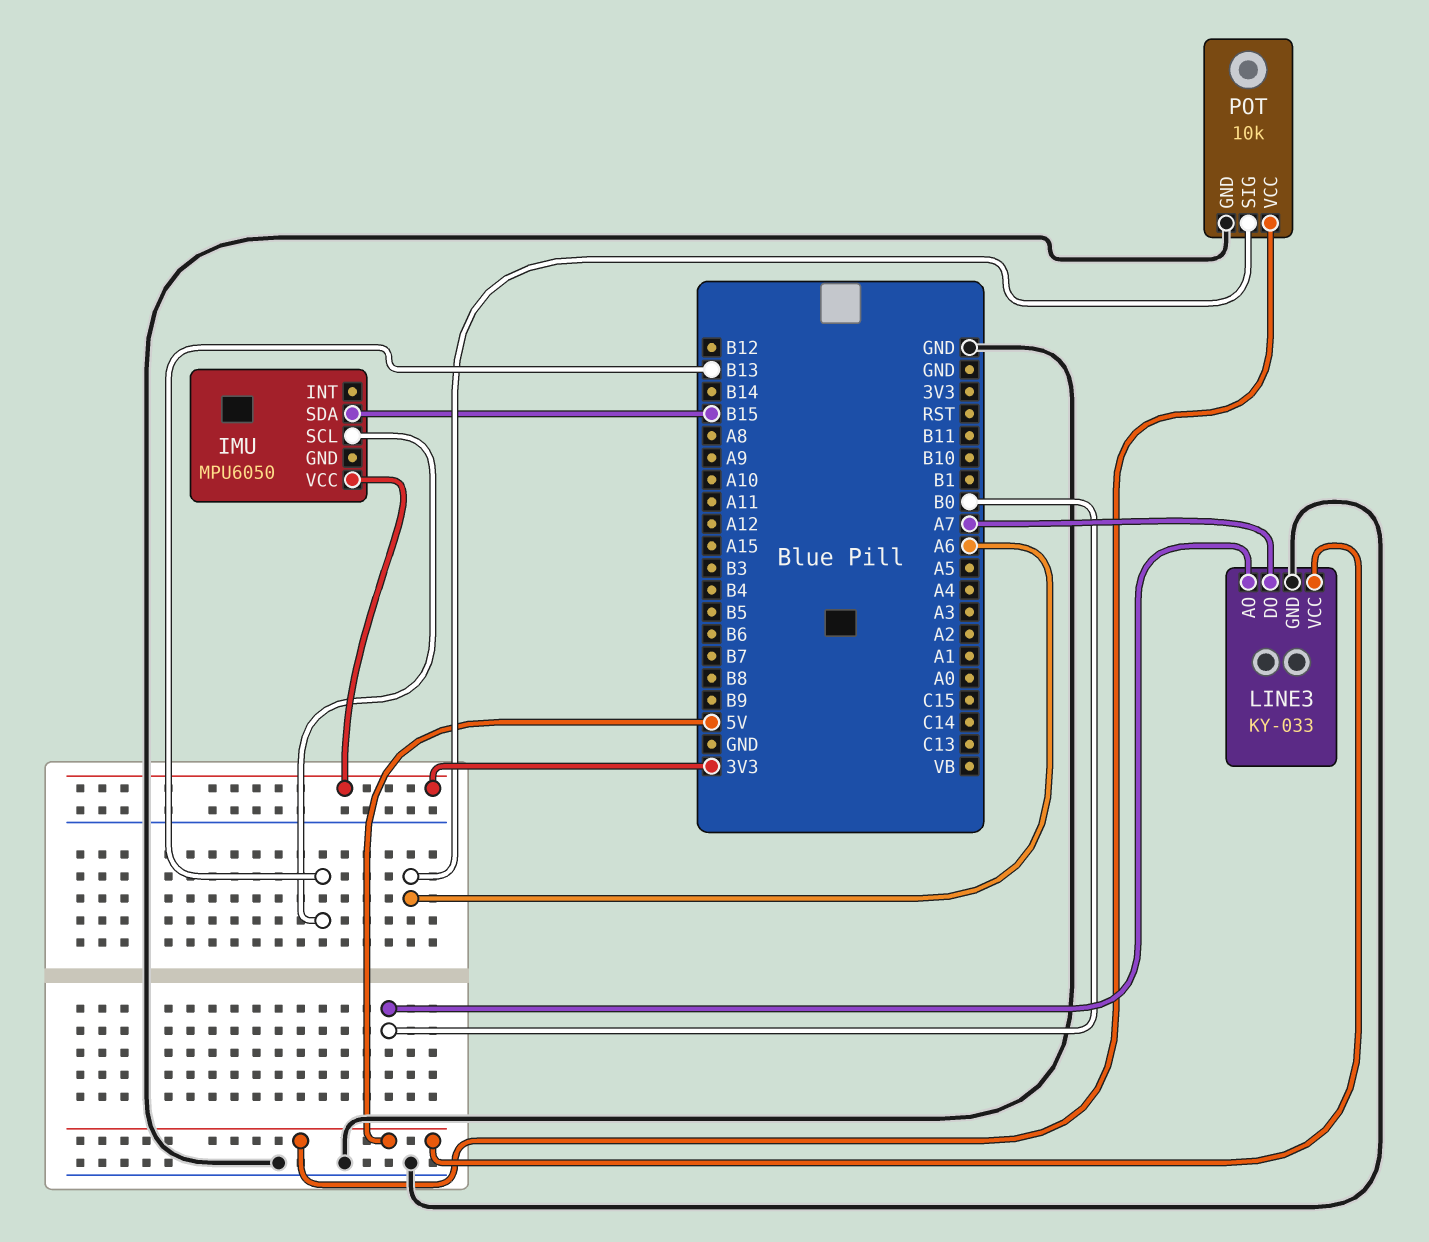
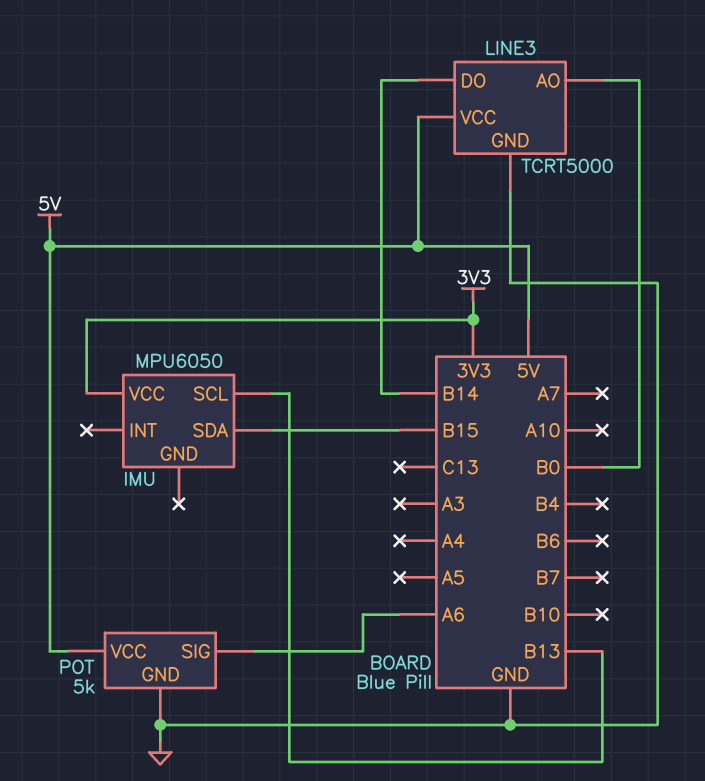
LINE3: KY-033 -> TCRT5000
LINE3 pin DO: A7 -> B14
POT: 10k -> 5k

